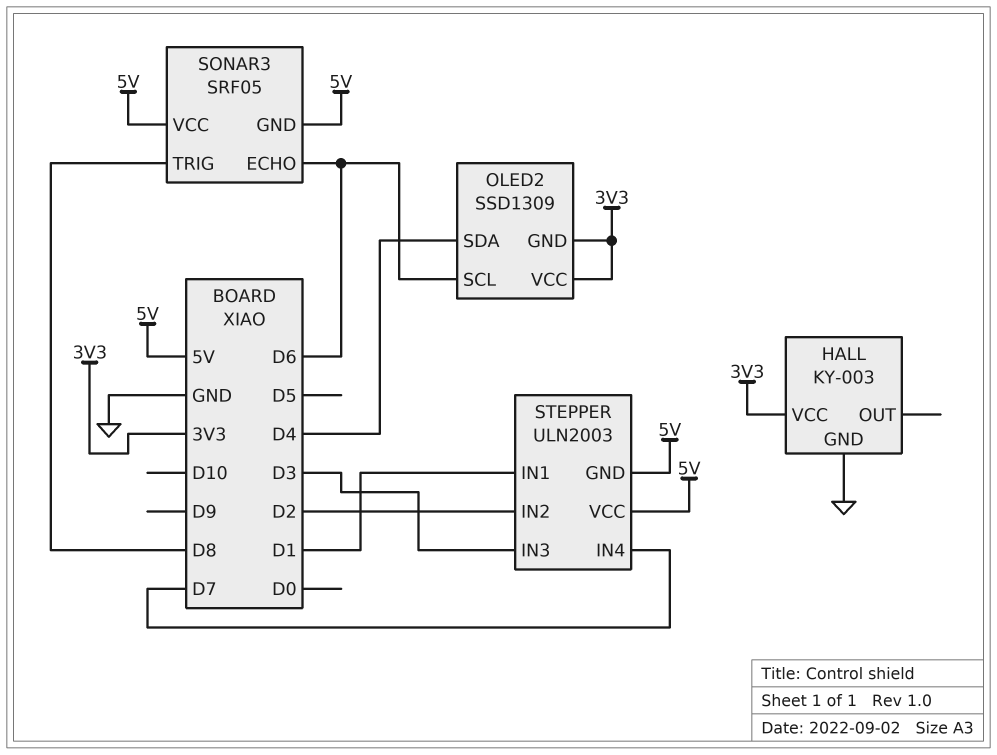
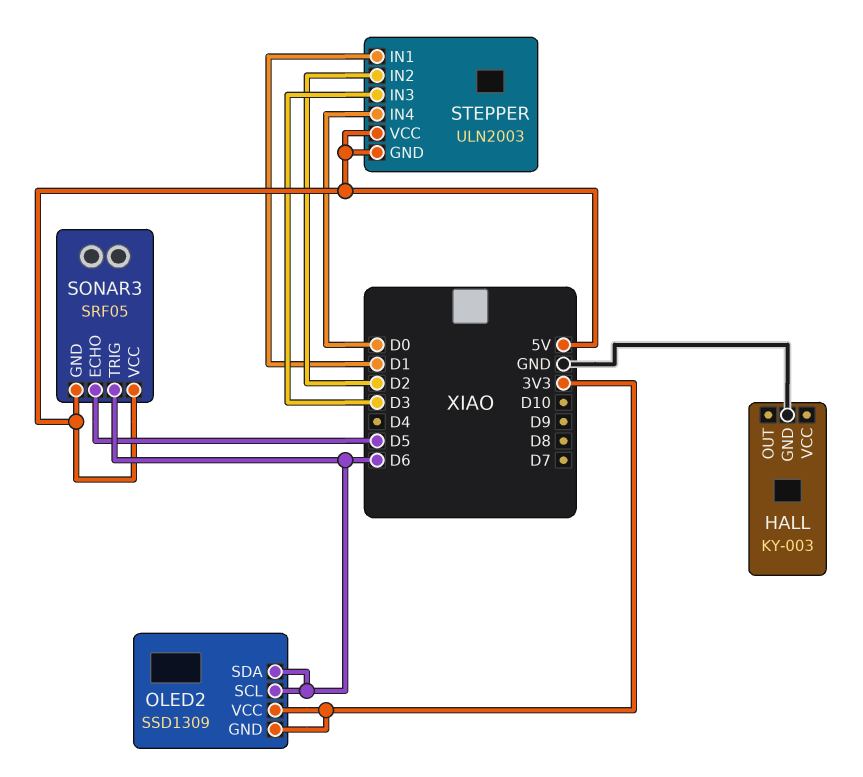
HALL pin VCC: 3V3 -> none
OLED2 pin SDA: D4 -> D6
SONAR3 pin ECHO: D6 -> D5
SONAR3 pin TRIG: D8 -> D6
STEPPER pin IN4: D7 -> D0

